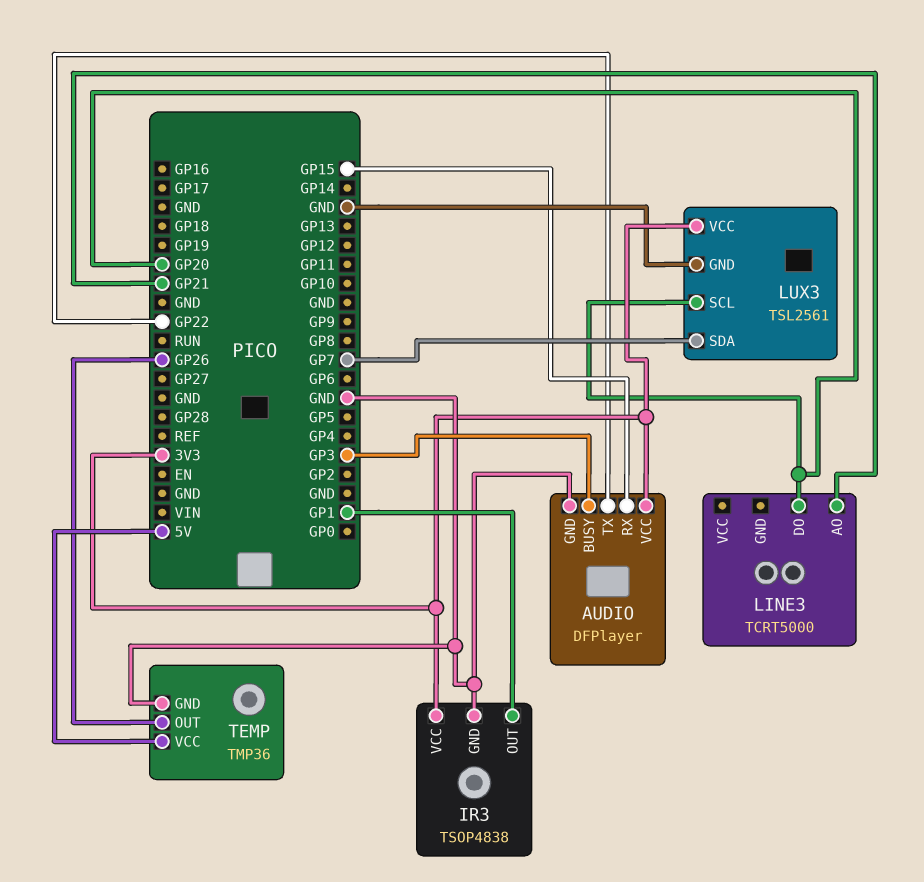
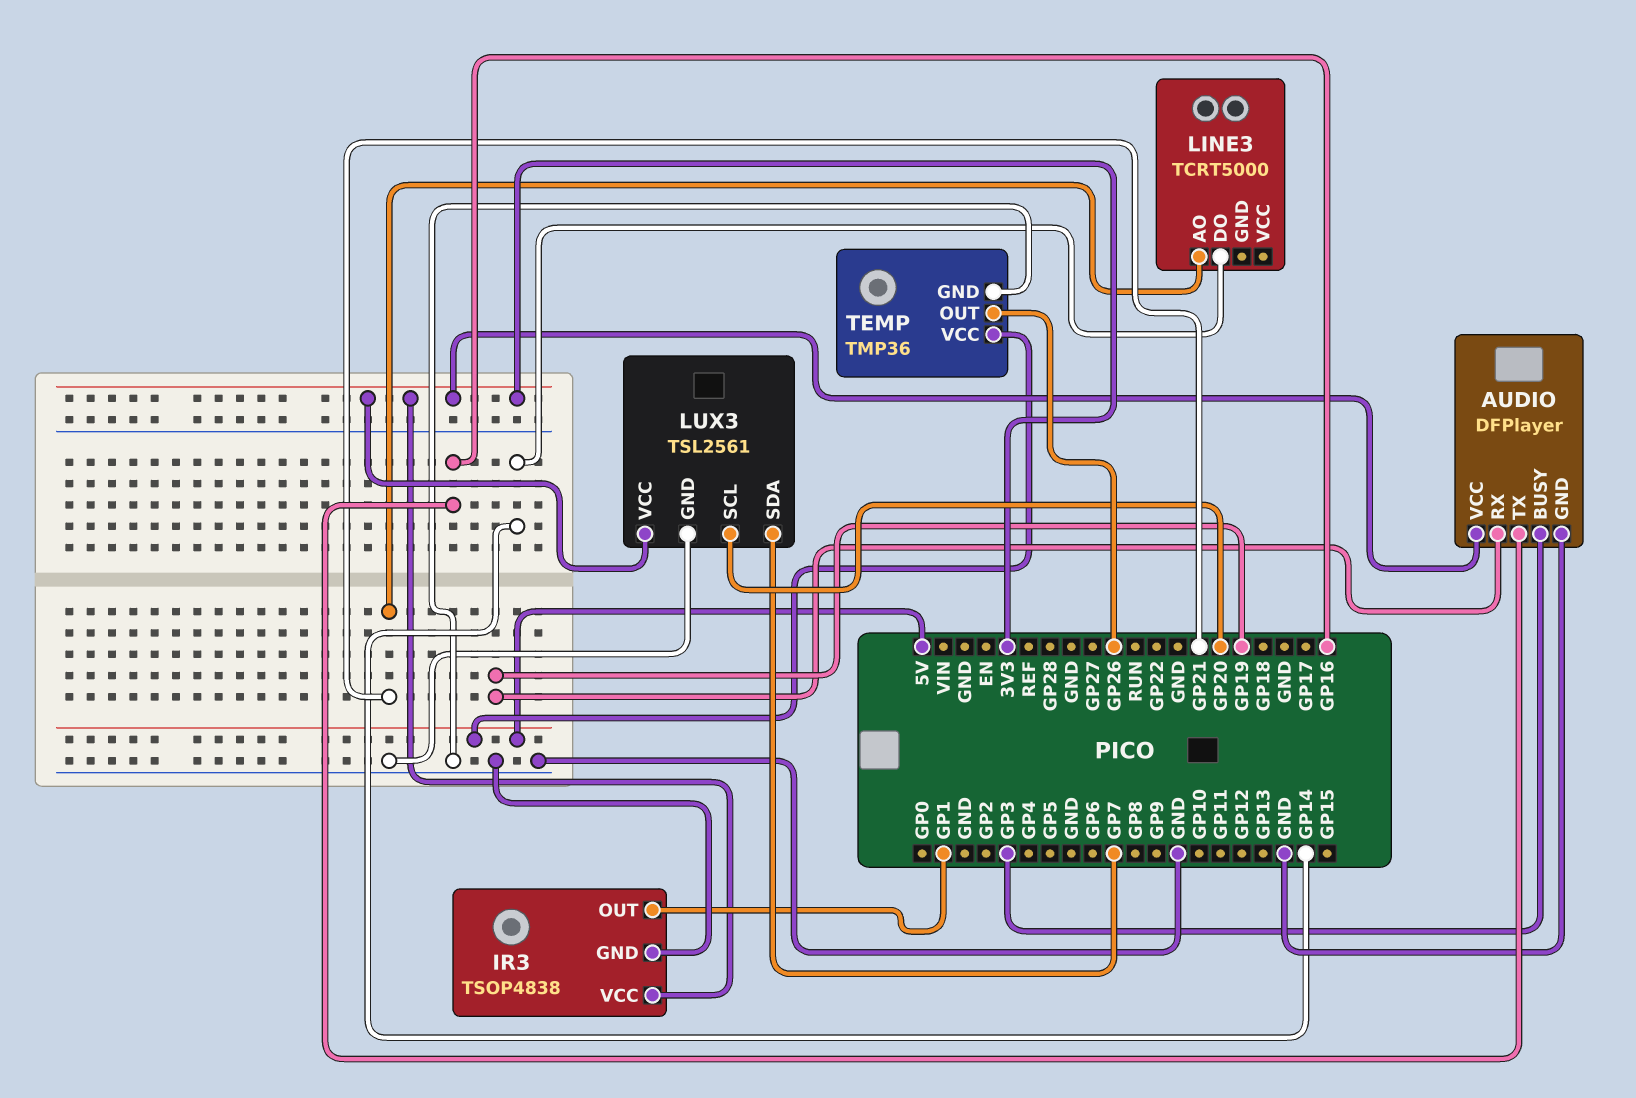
AUDIO pin RX: GP15 -> GP19
AUDIO pin TX: GP22 -> GP16
LINE3 pin DO: GP20 -> GP14

